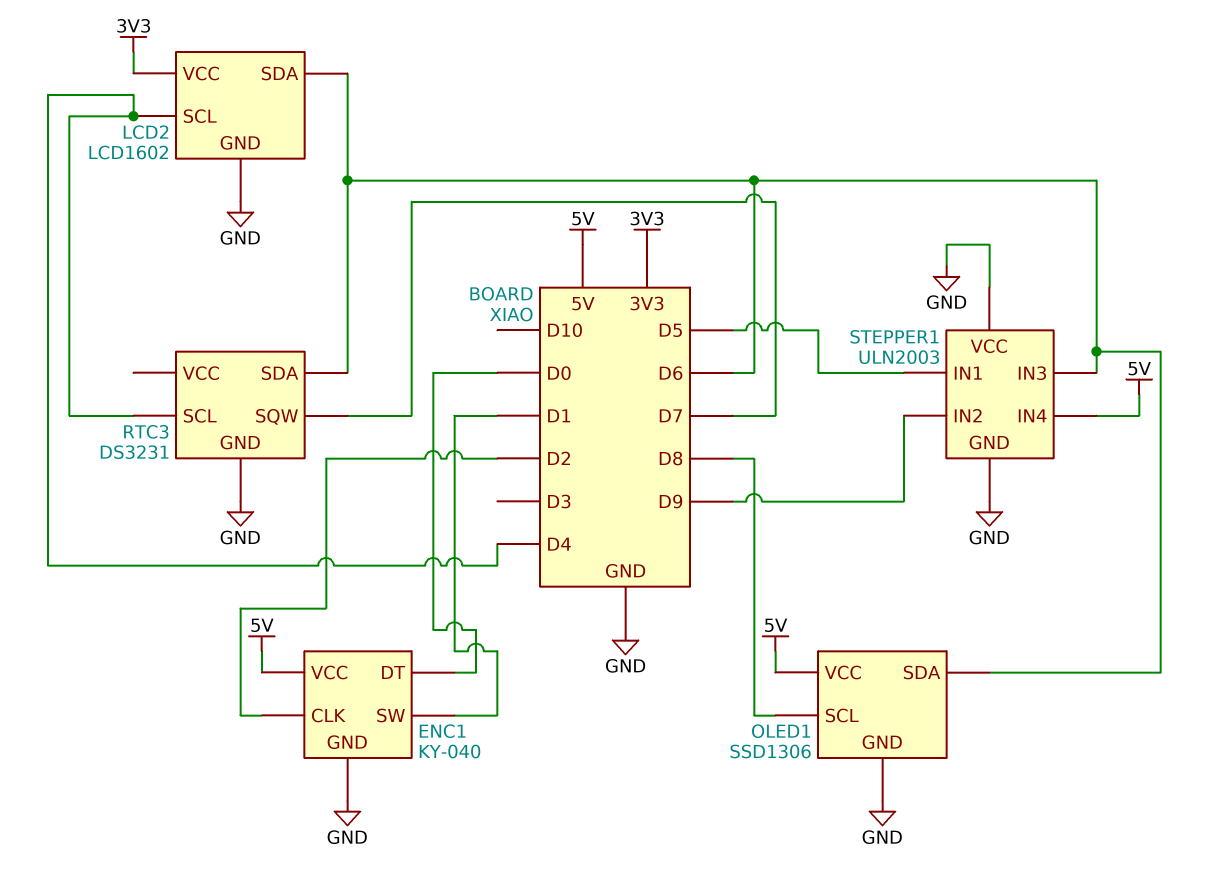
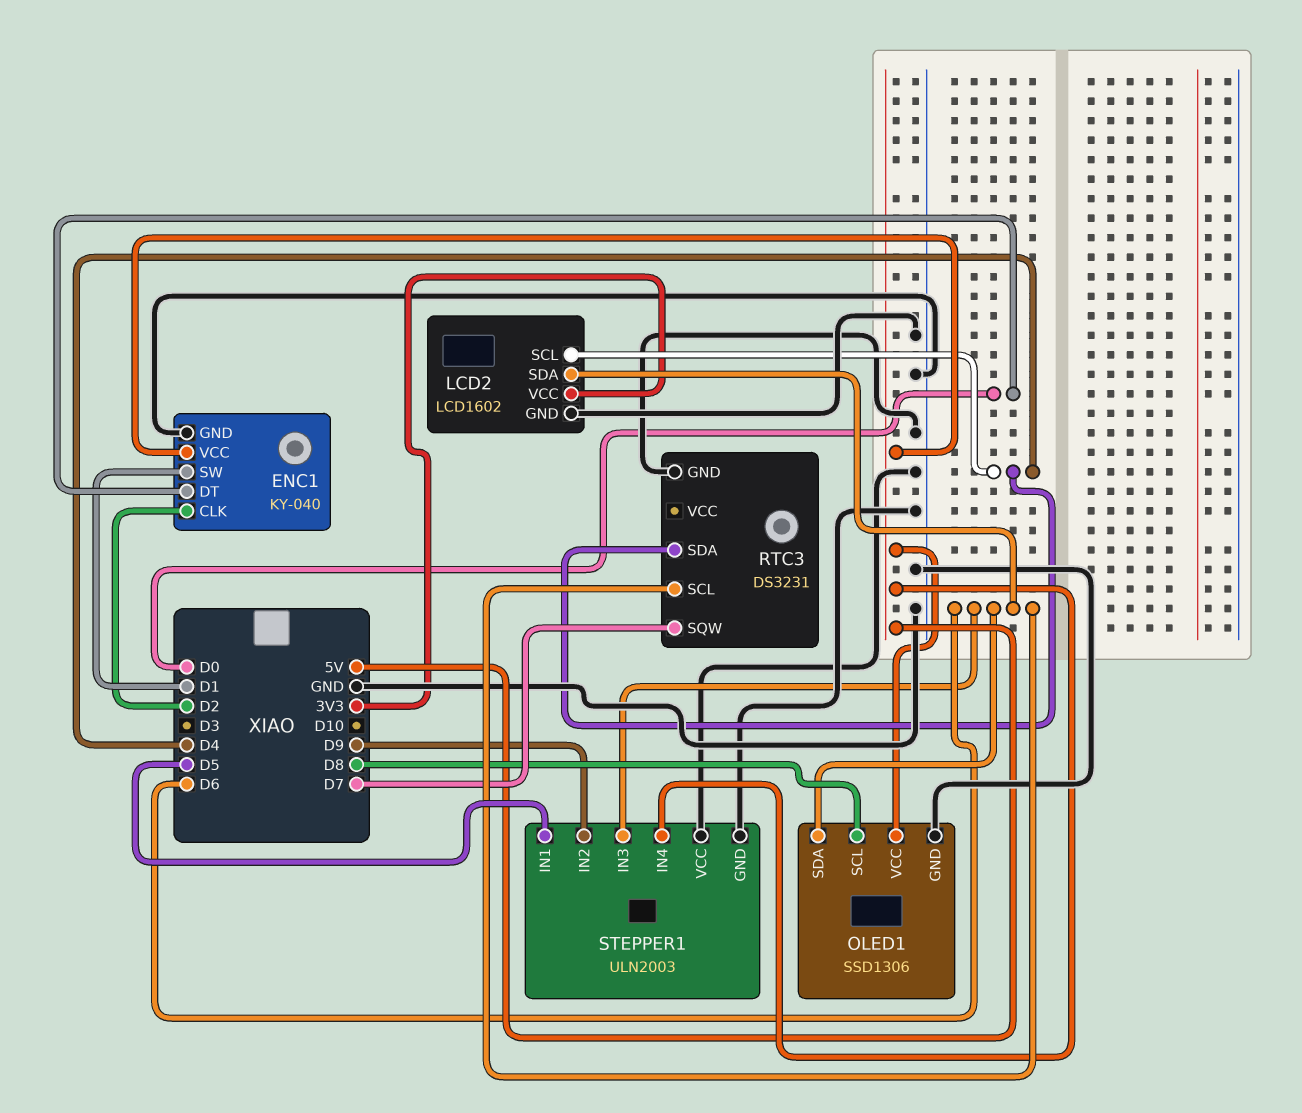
RTC3 pin SCL: D4 -> D6
RTC3 pin SDA: D6 -> D4

